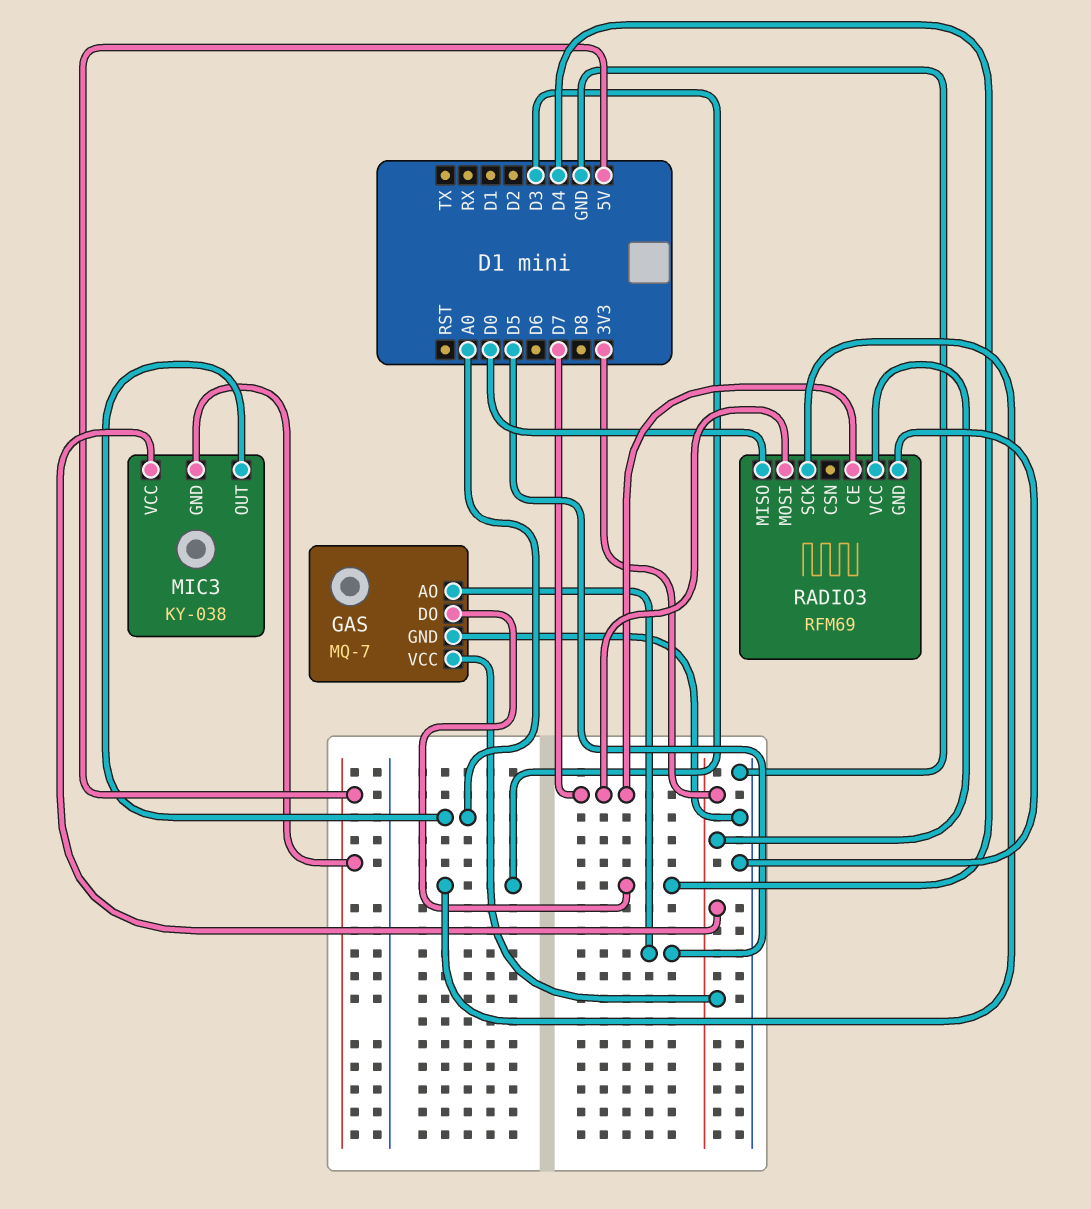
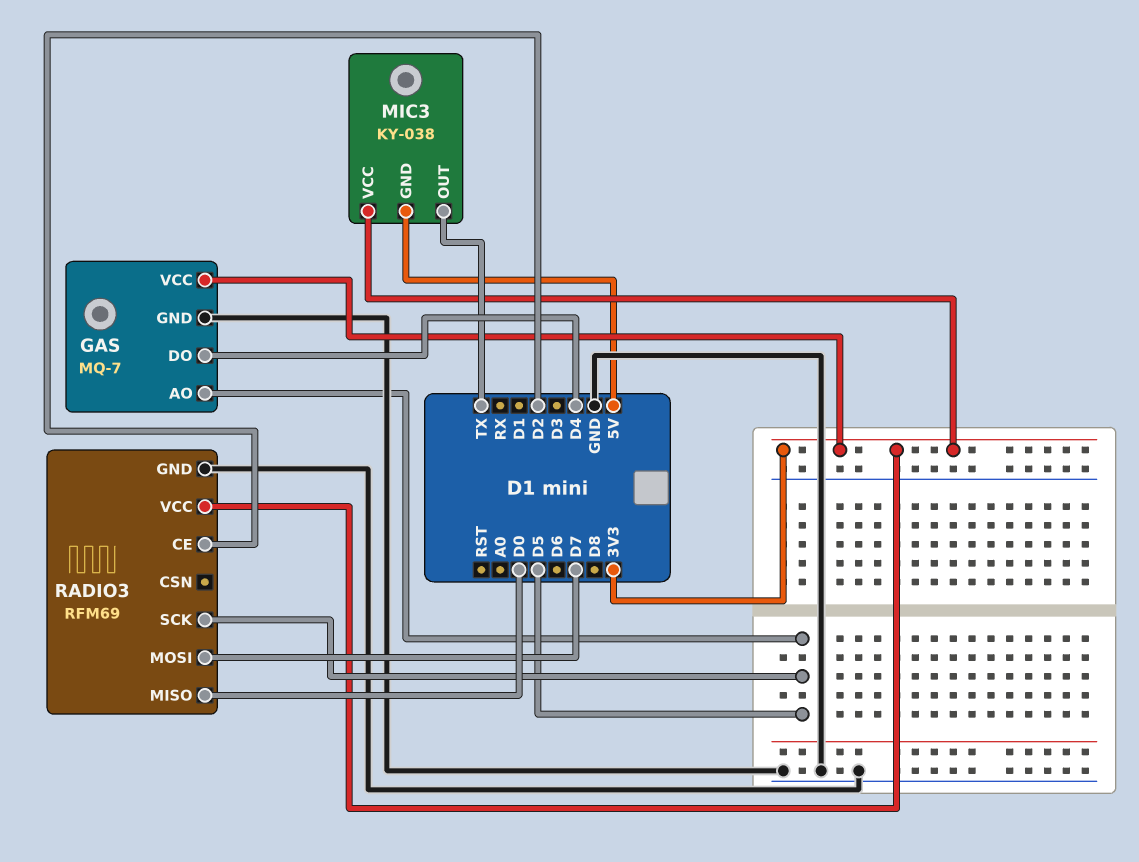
MIC3 pin OUT: A0 -> TX
RADIO3 pin CE: D7 -> D2
RADIO3 pin SCK: D3 -> D5

